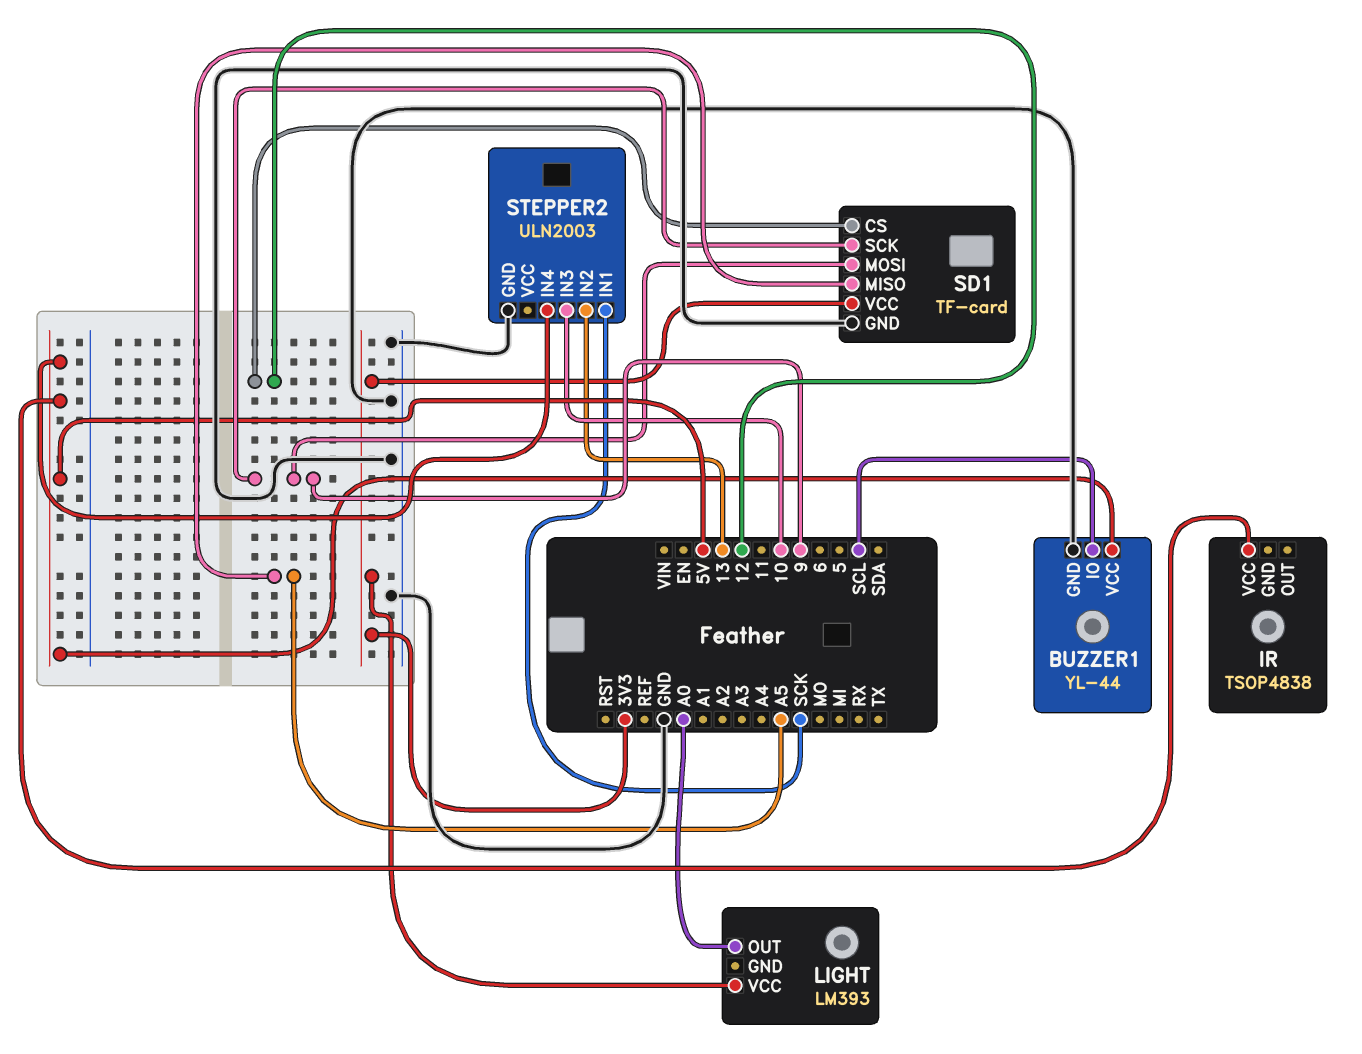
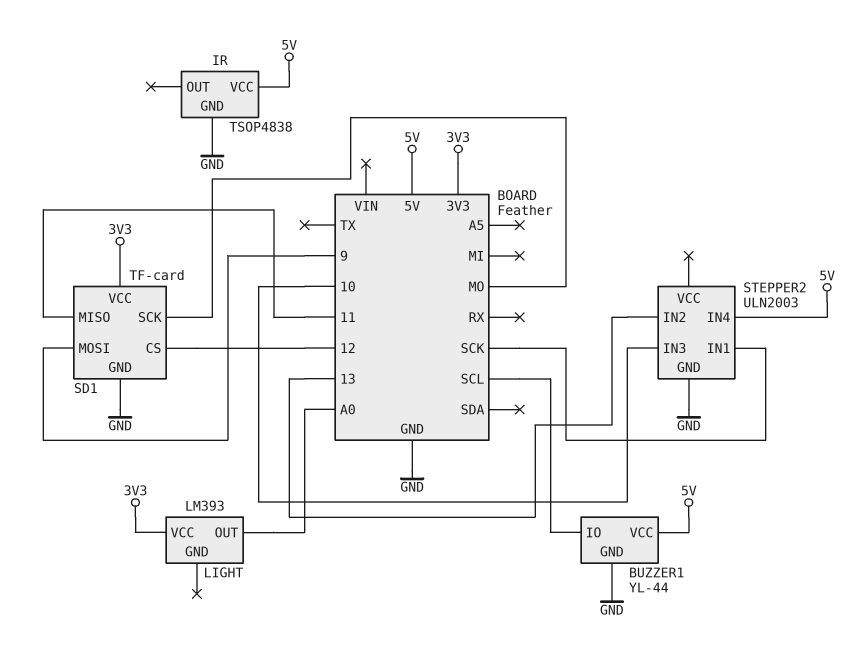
IR pin GND: none -> GND
SD1 pin MISO: A5 -> 11
SD1 pin SCK: 9 -> MO

